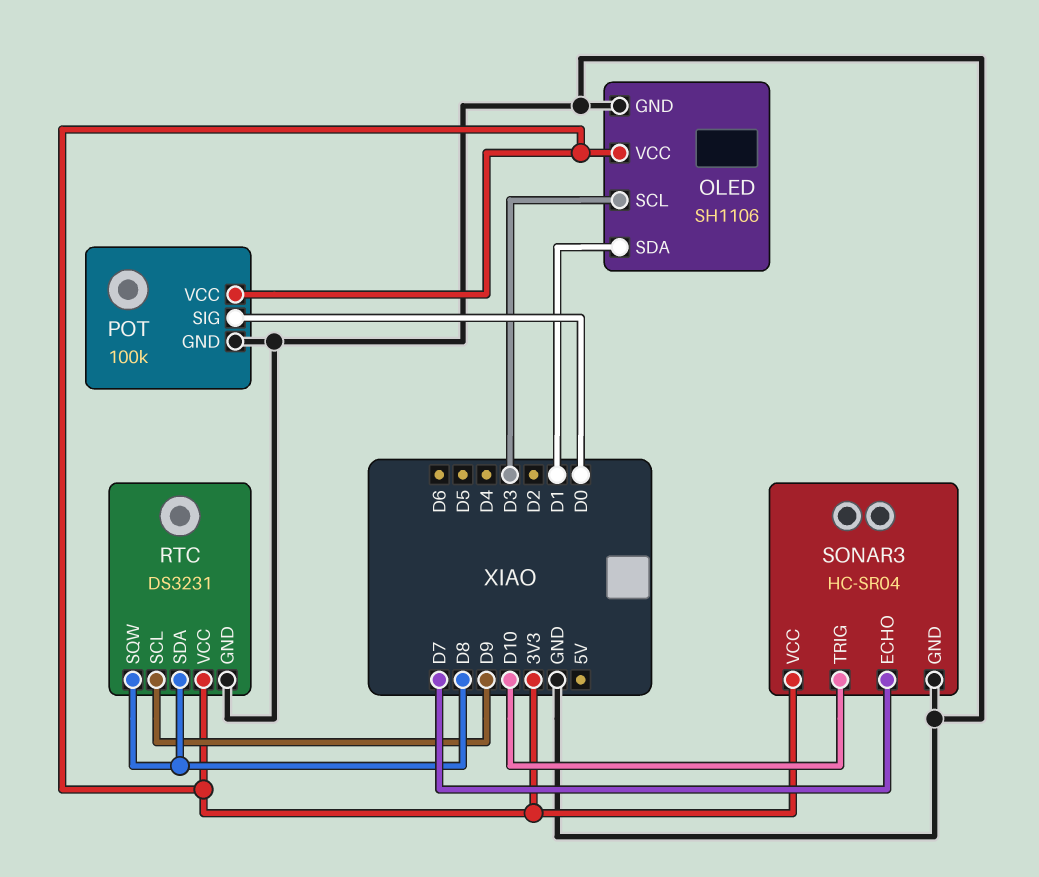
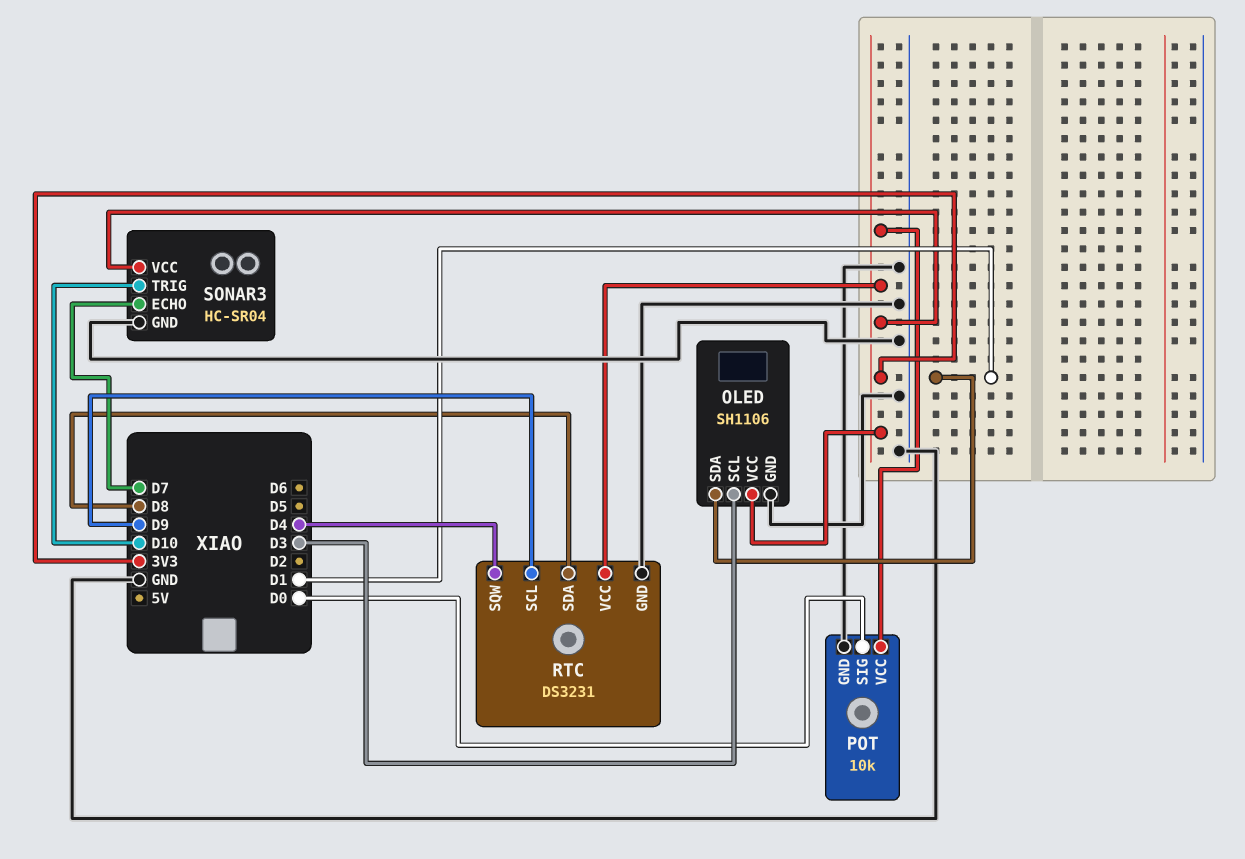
POT: 100k -> 10k
RTC pin SQW: D8 -> D4

